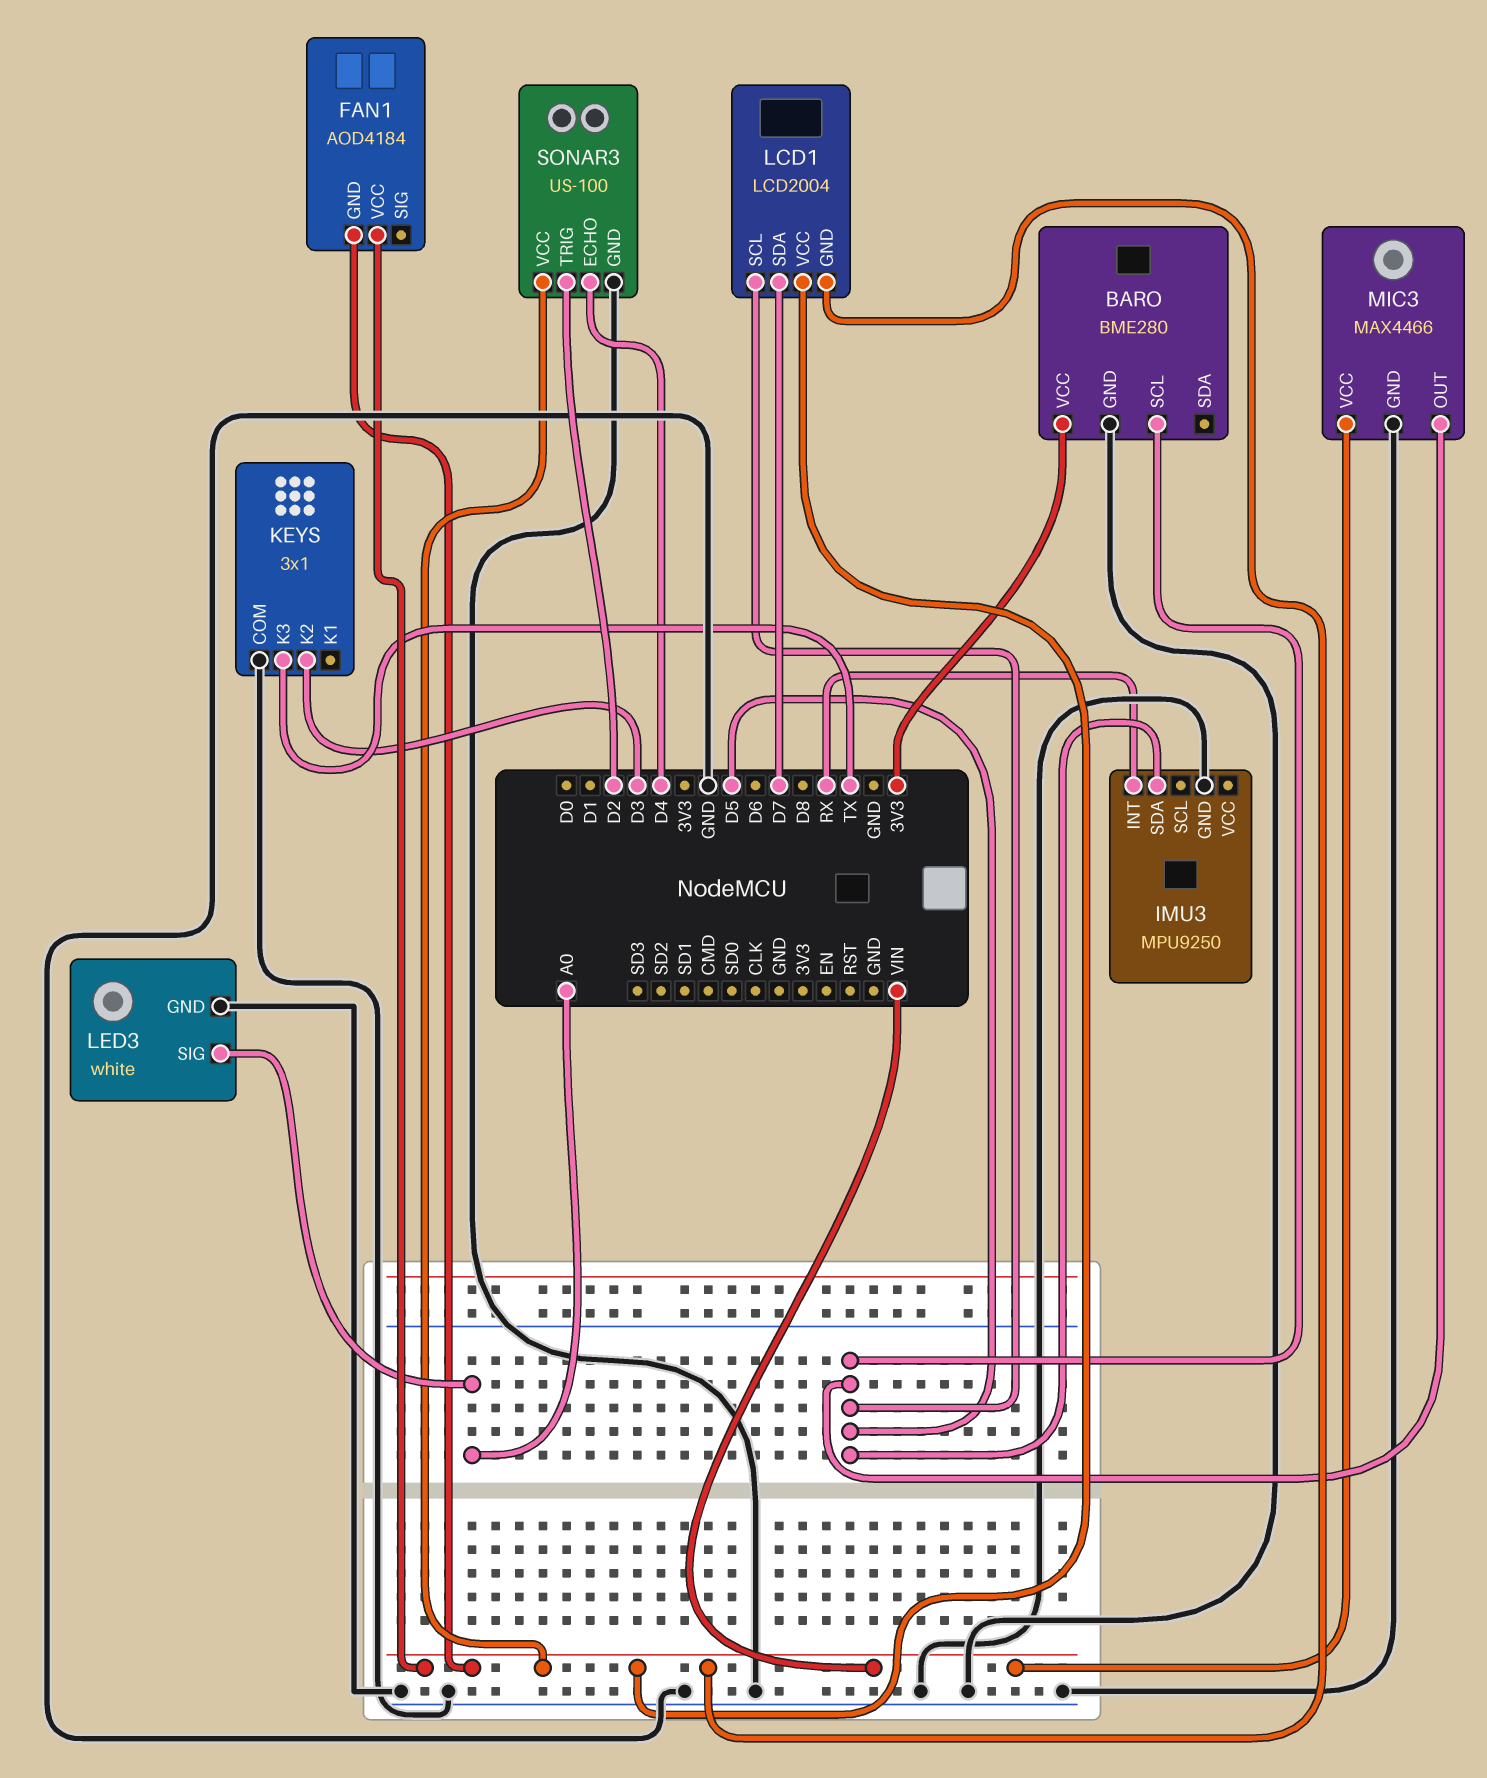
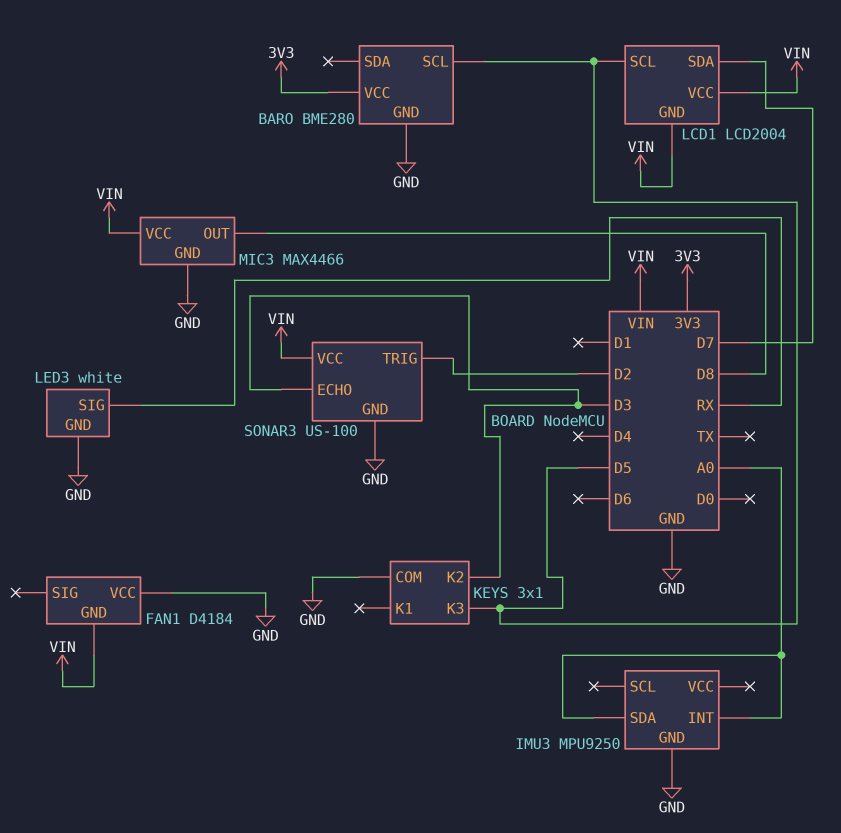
FAN1: AOD4184 -> D4184
FAN1 pin VCC: VIN -> GND
IMU3 pin INT: RX -> A0
IMU3 pin SDA: D5 -> A0
KEYS pin K3: TX -> D5
LED3 pin SIG: A0 -> RX
MIC3 pin OUT: D5 -> D8
SONAR3 pin ECHO: D4 -> D3

